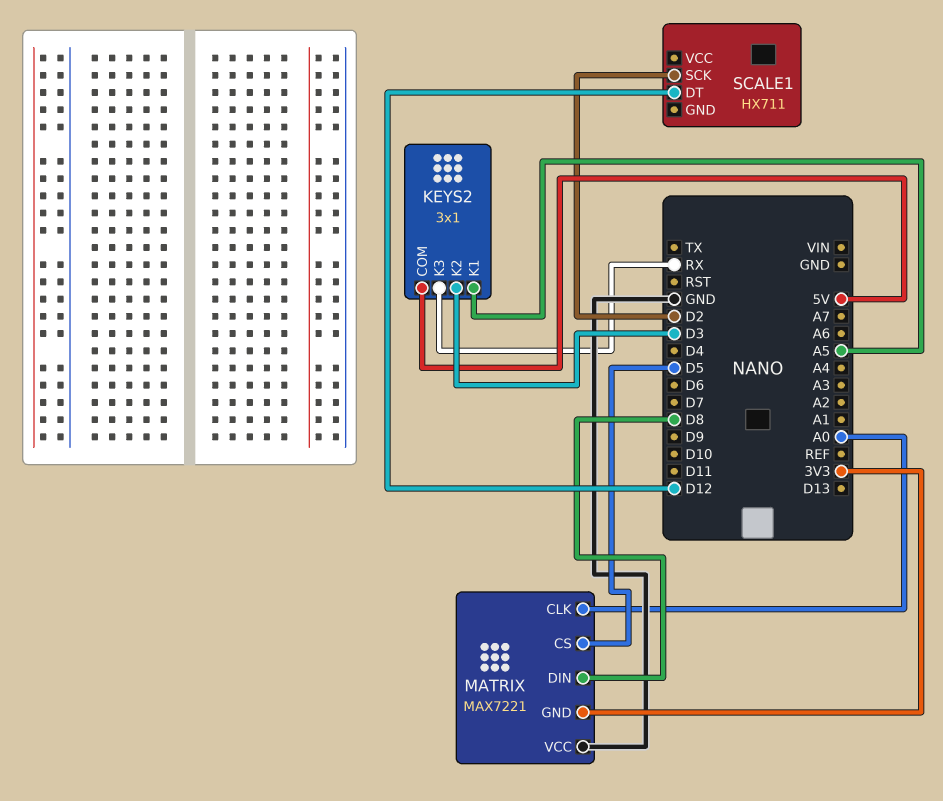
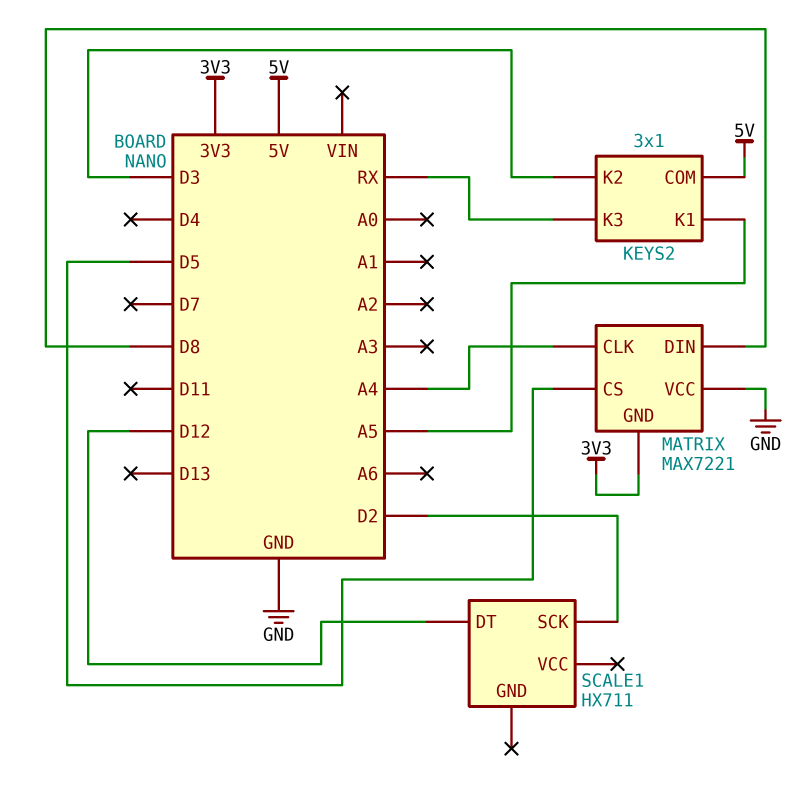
MATRIX pin CLK: A0 -> A4

